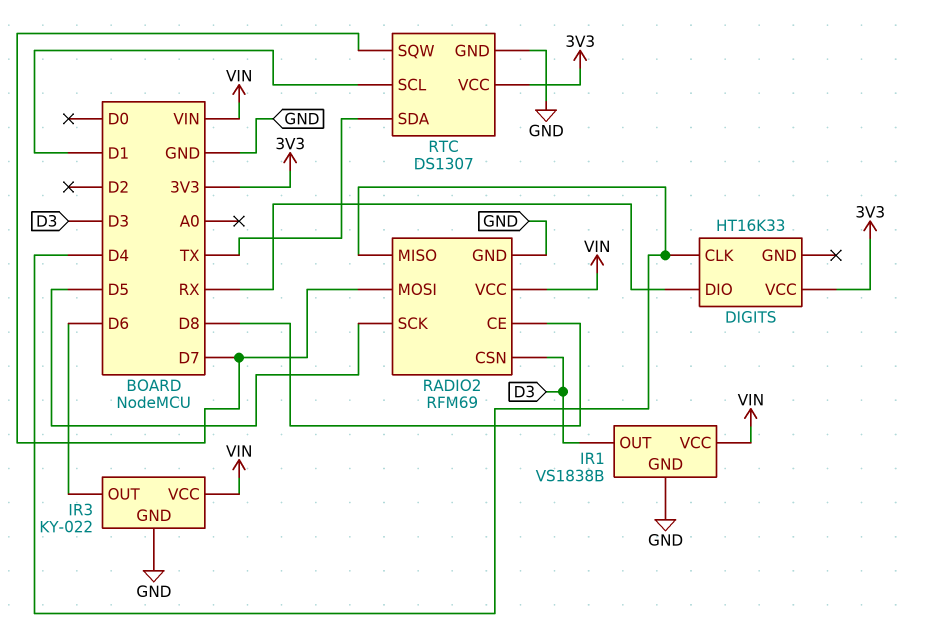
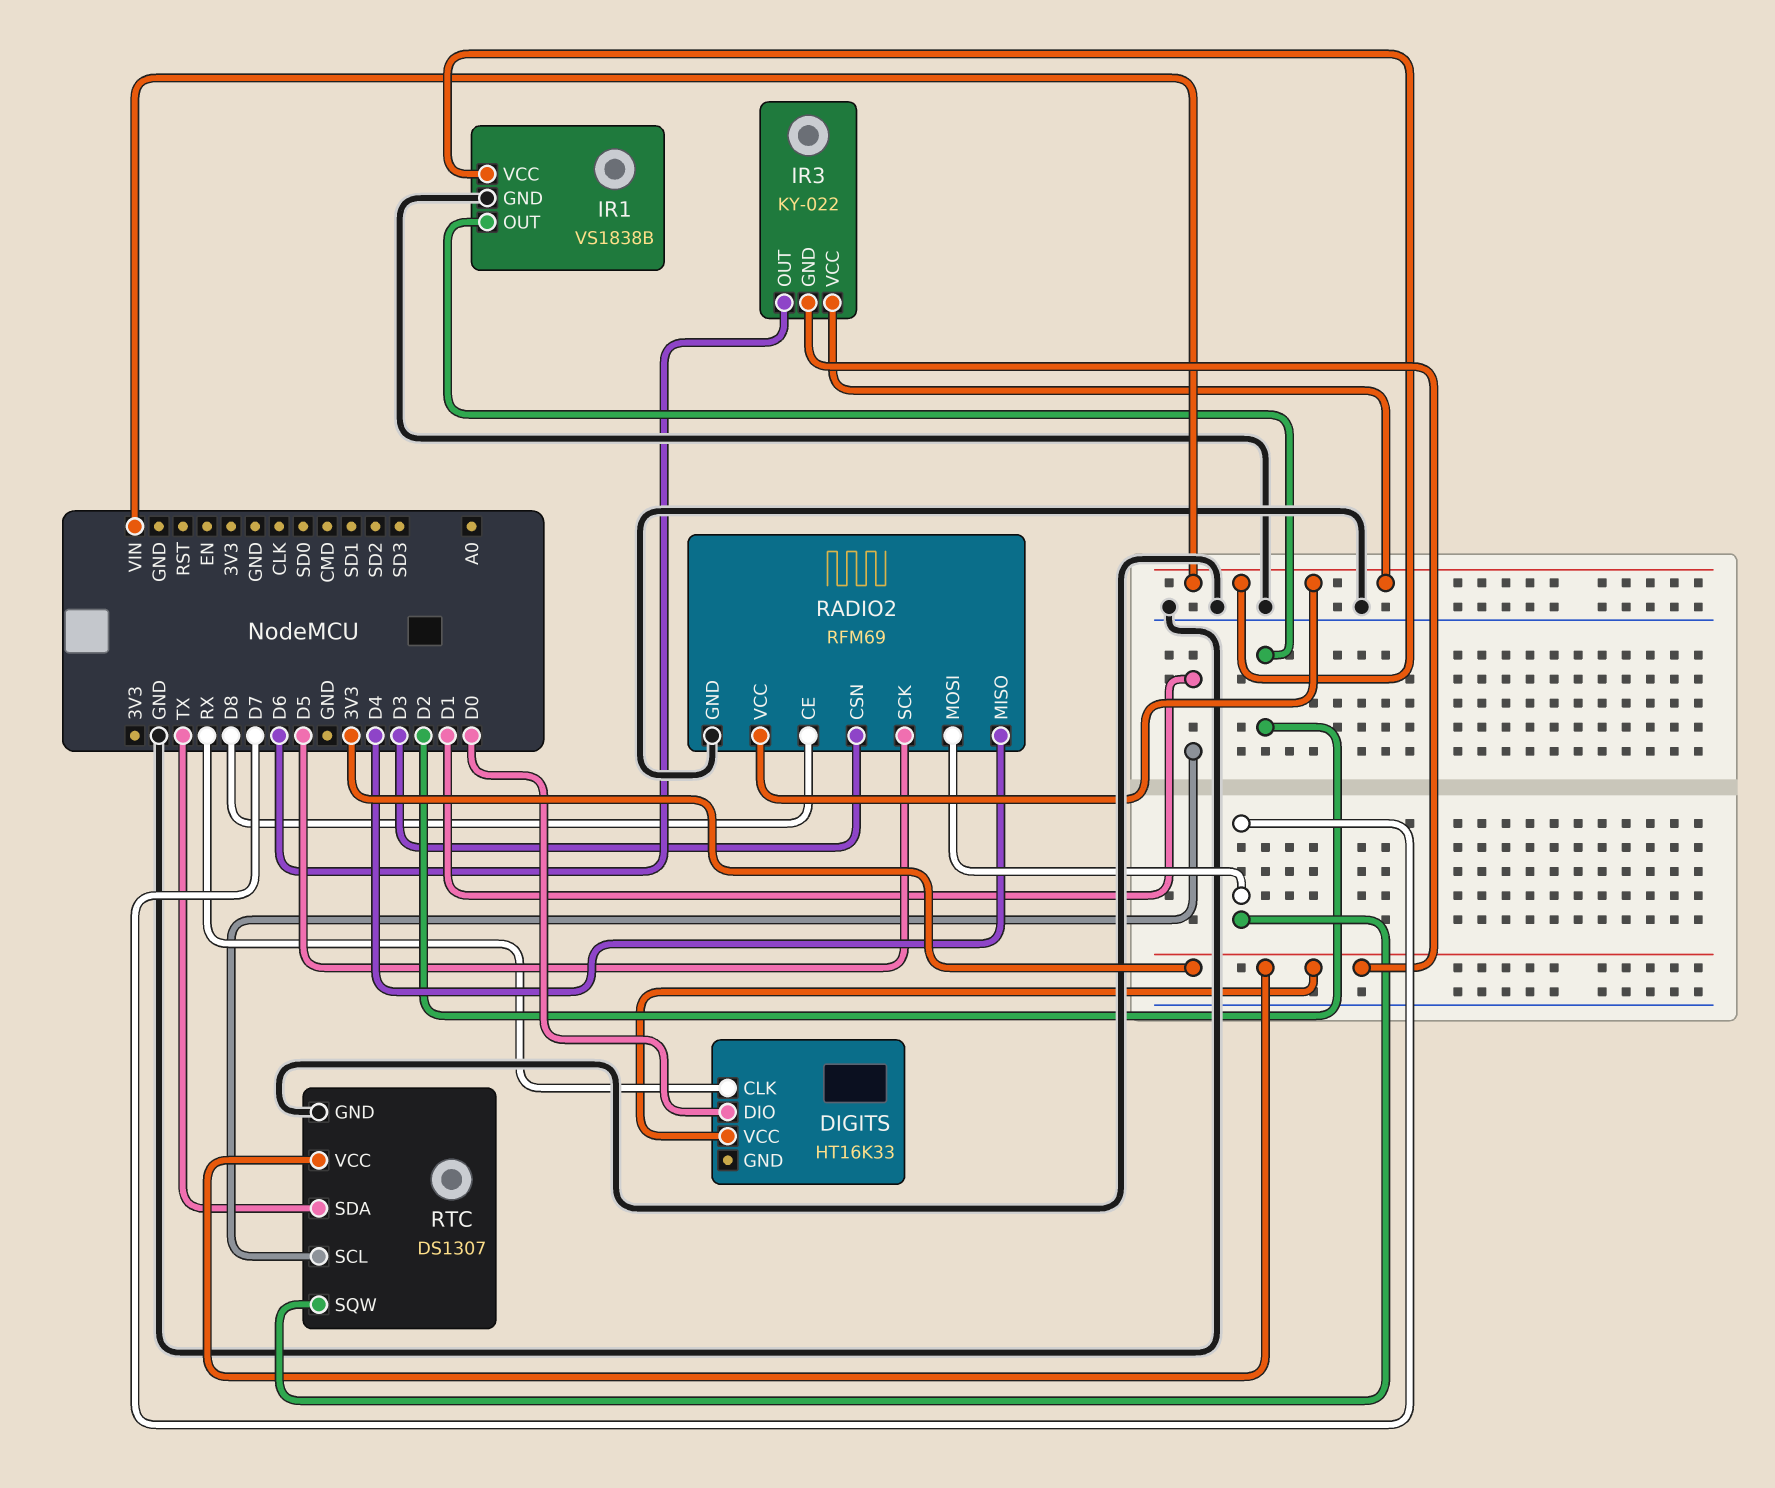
DIGITS pin CLK: D4 -> RX
DIGITS pin DIO: RX -> D0
IR1 pin OUT: D3 -> D2
IR3 pin GND: GND -> 3V3

